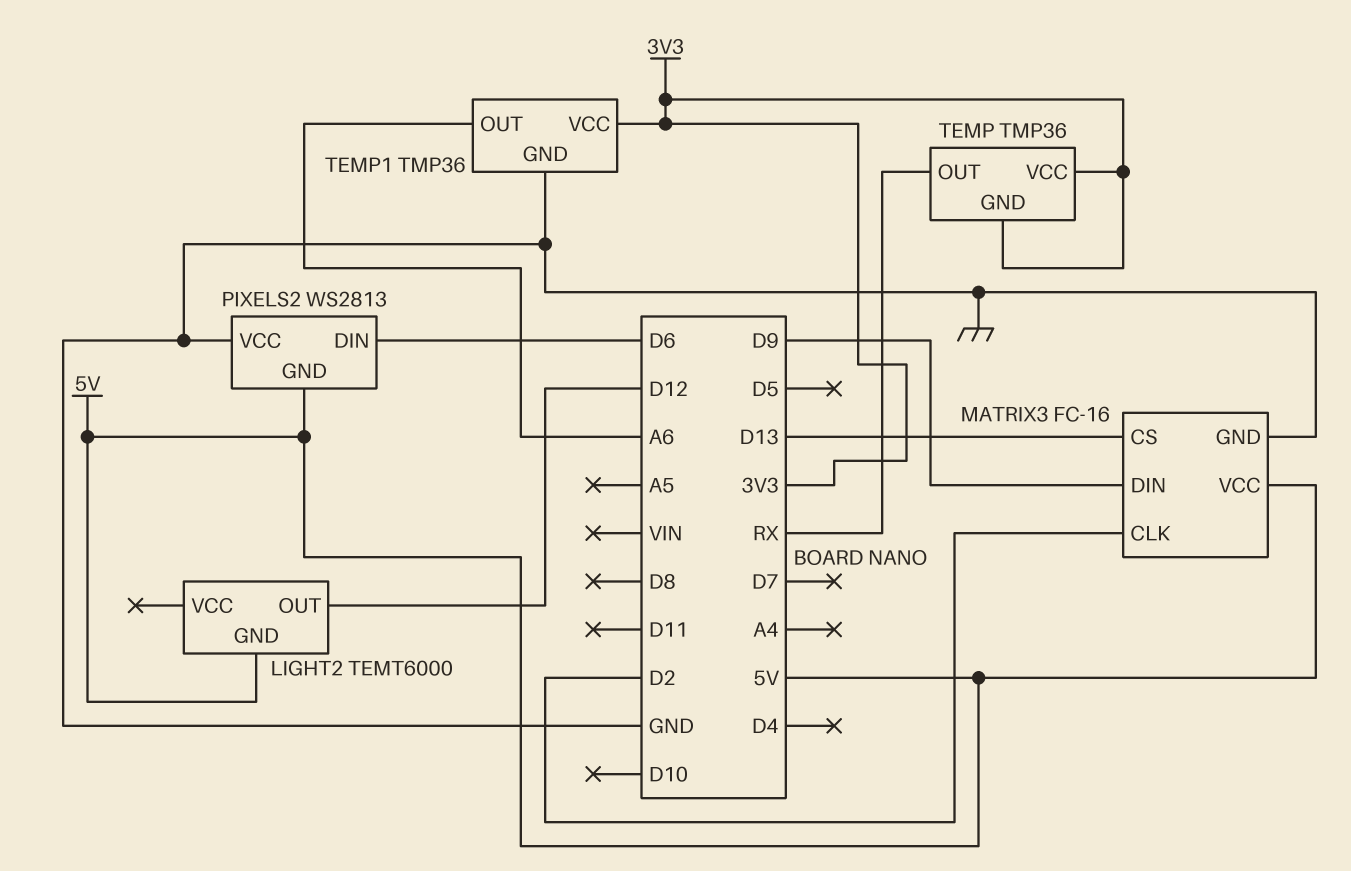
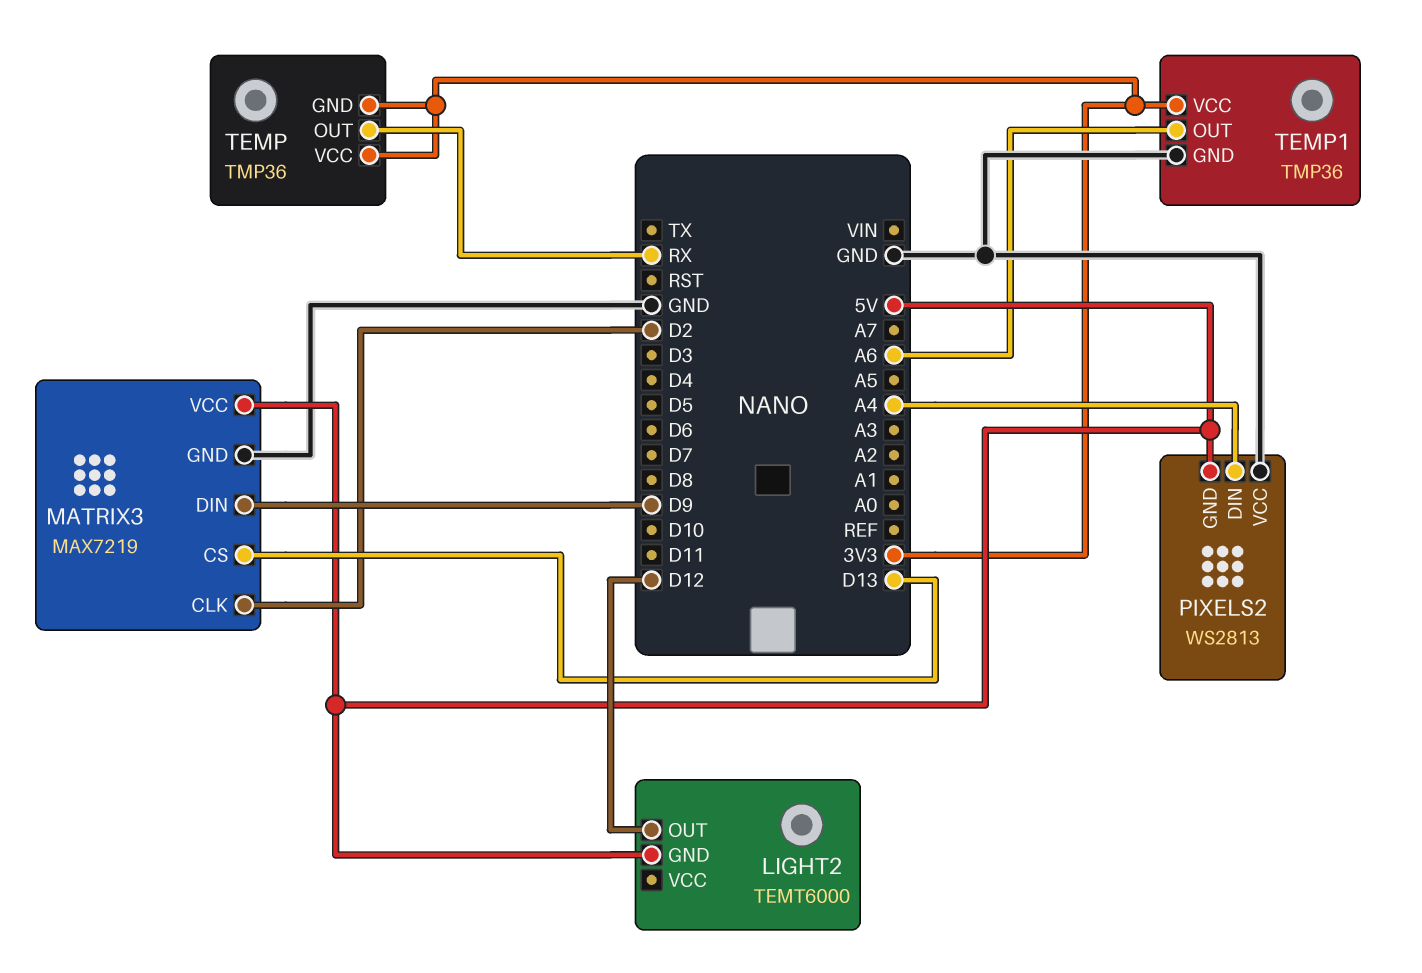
MATRIX3: FC-16 -> MAX7219
PIXELS2 pin DIN: D6 -> A4

